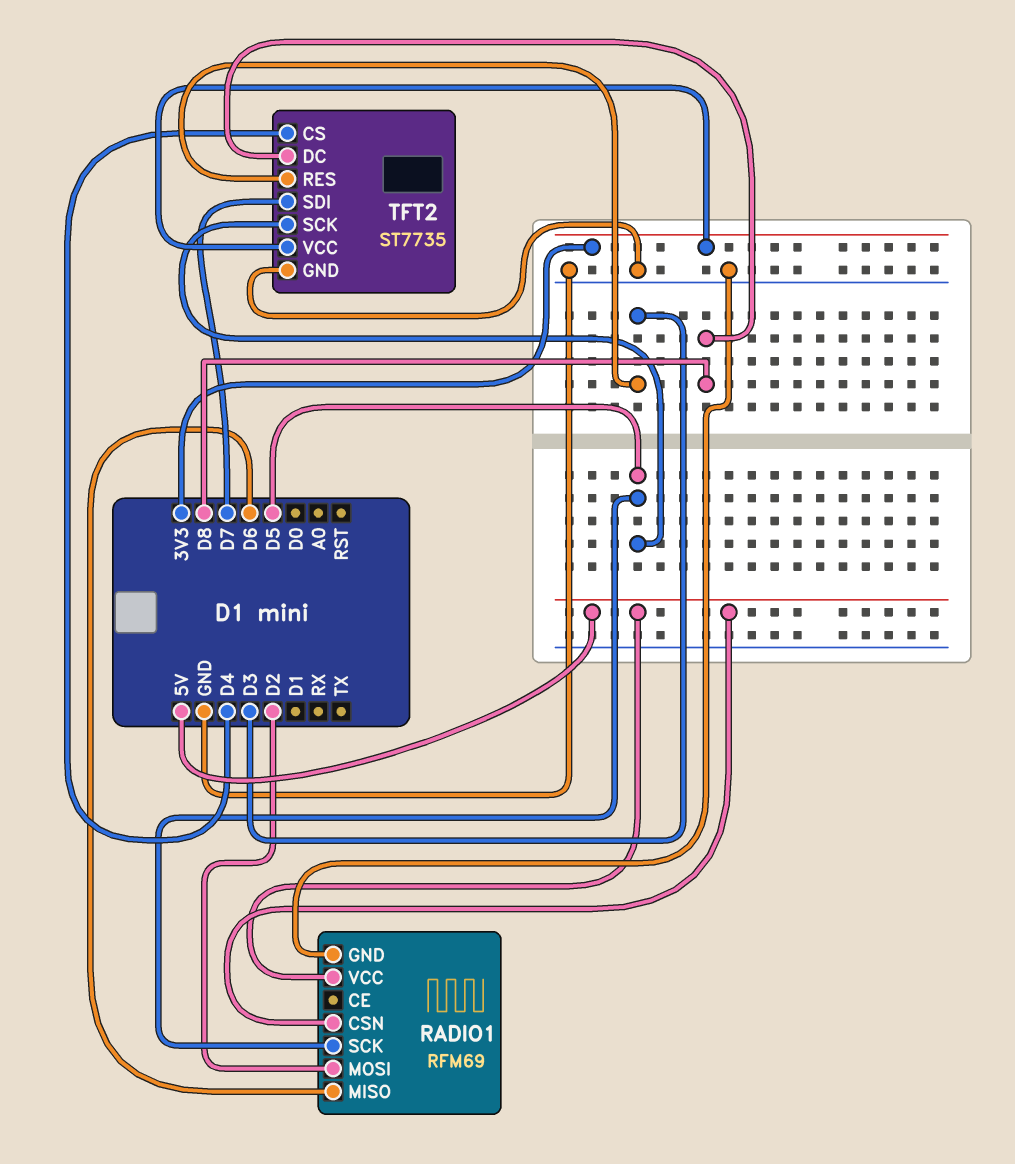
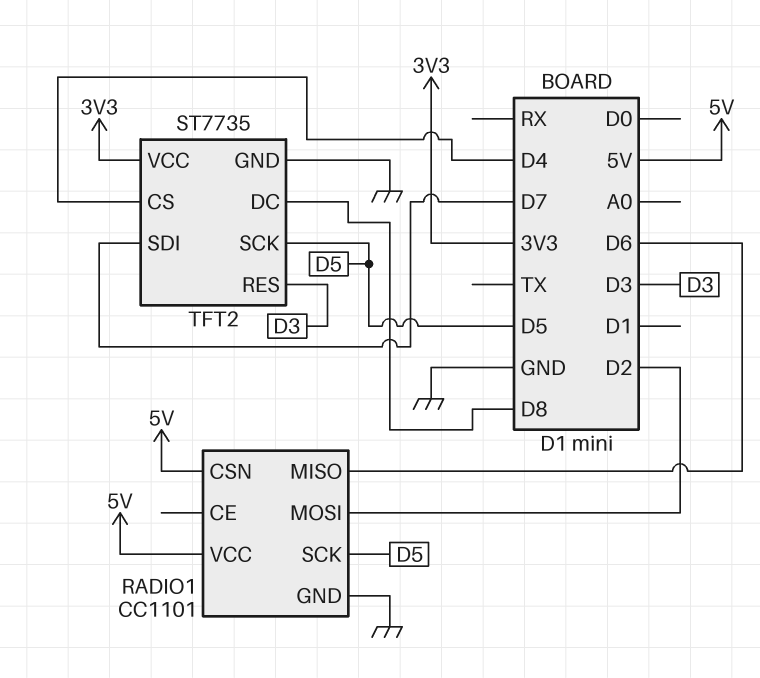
RADIO1: RFM69 -> CC1101

